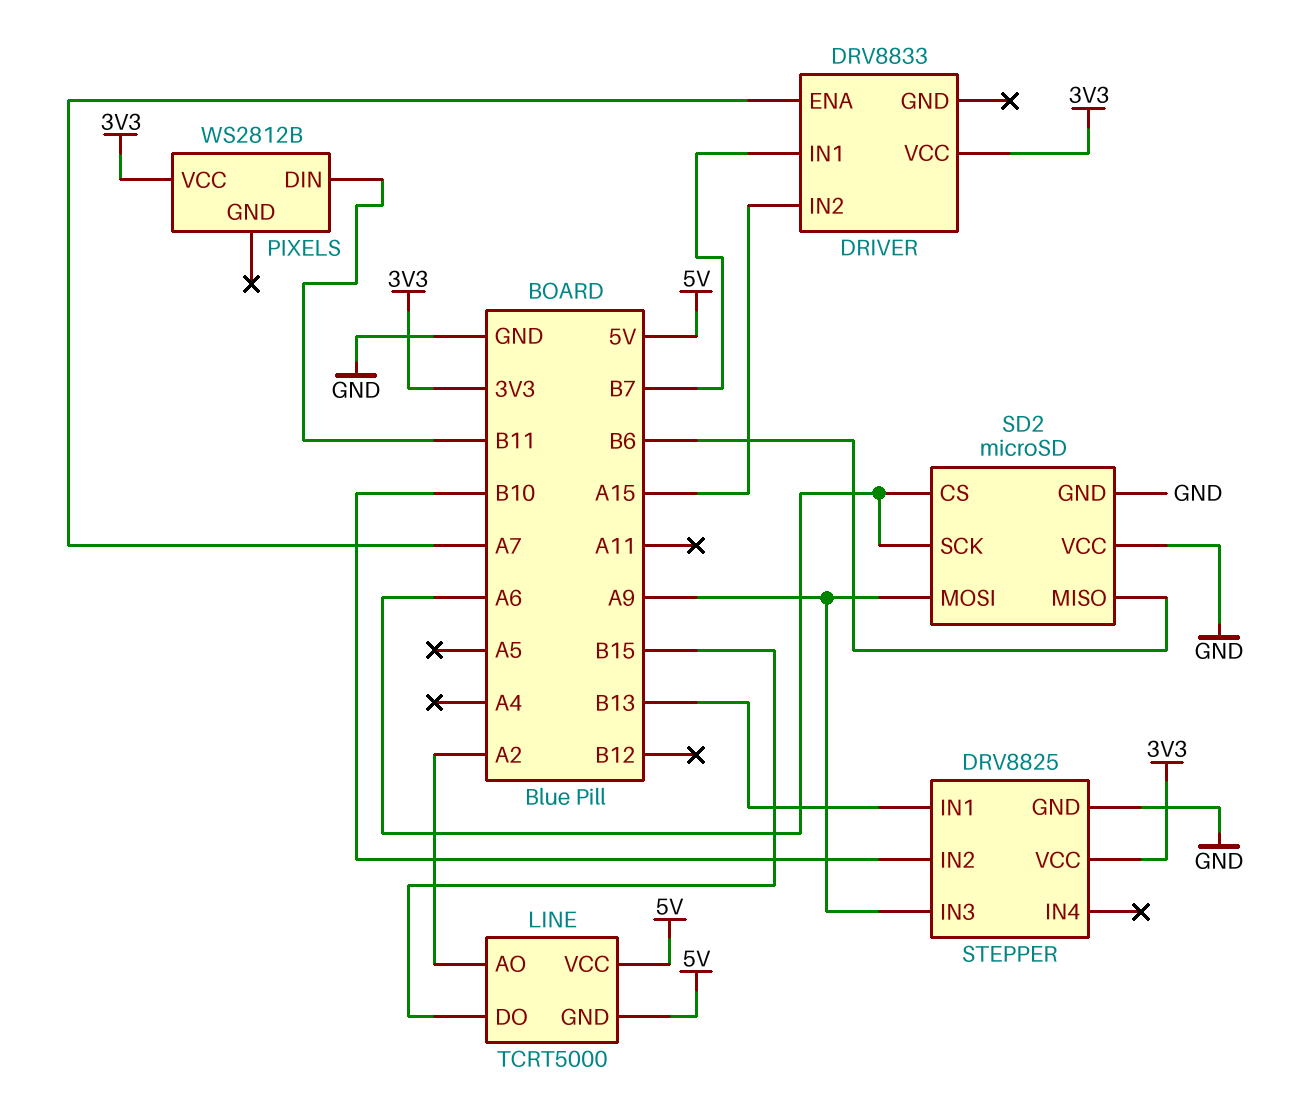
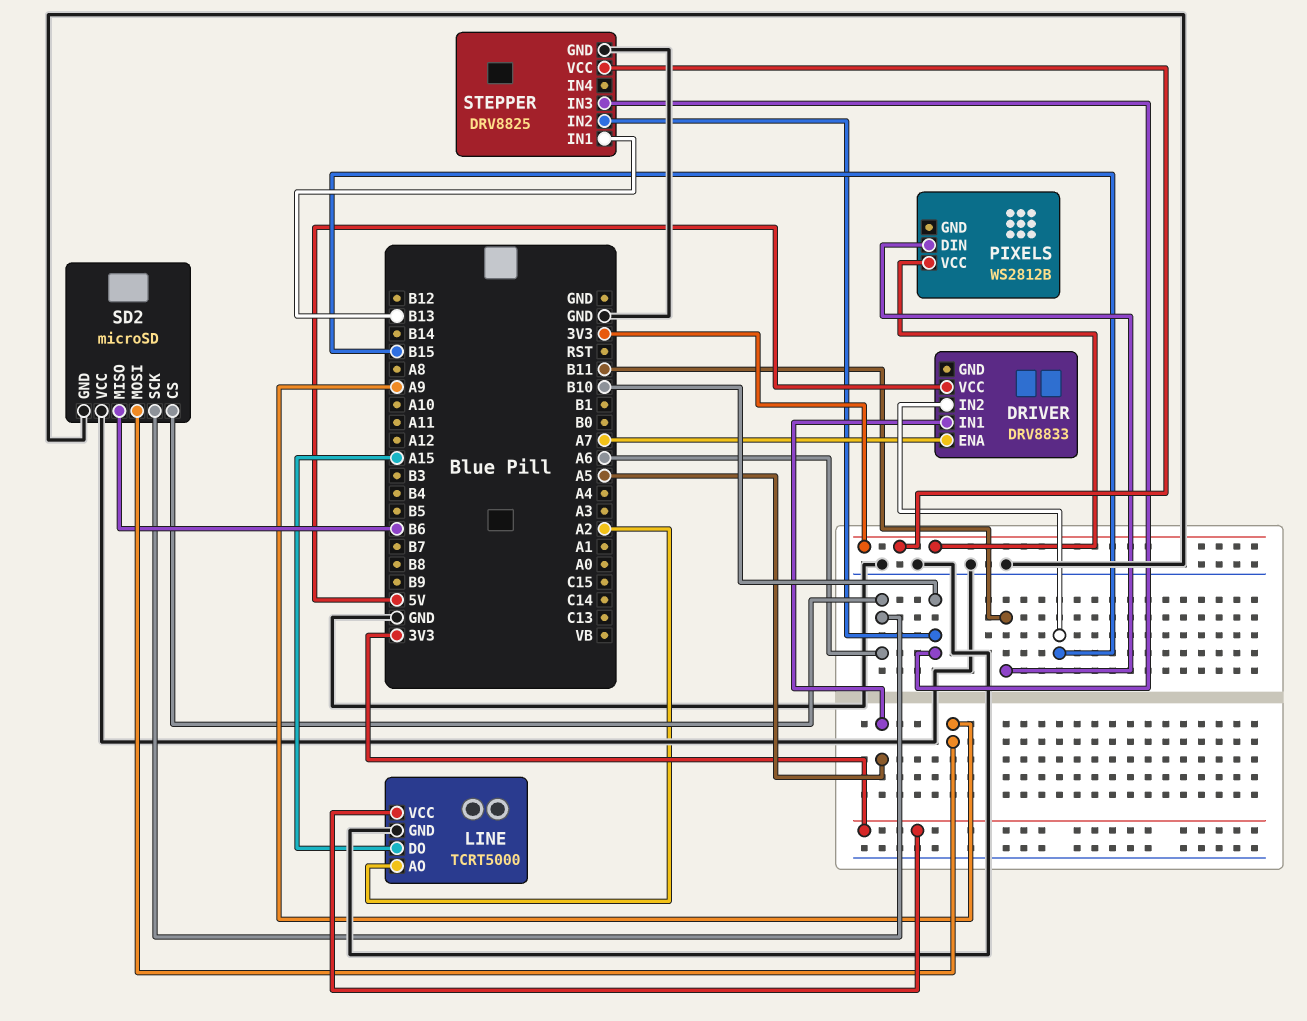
DRIVER pin IN1: B7 -> A5
DRIVER pin IN2: A15 -> B15
DRIVER pin VCC: 3V3 -> 5V
LINE pin DO: B15 -> A15
LINE pin GND: 5V -> GND
LINE pin VCC: 5V -> 3V3
STEPPER pin IN3: A9 -> B10

